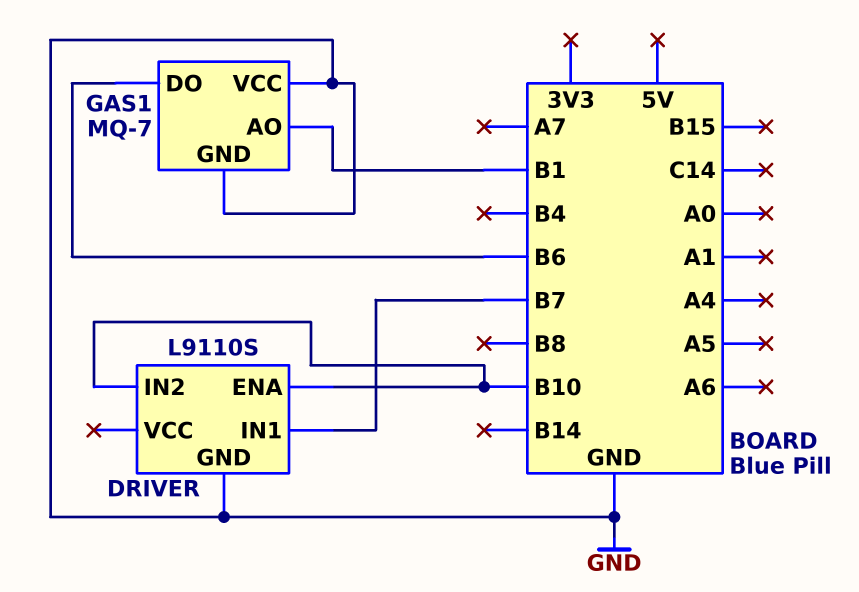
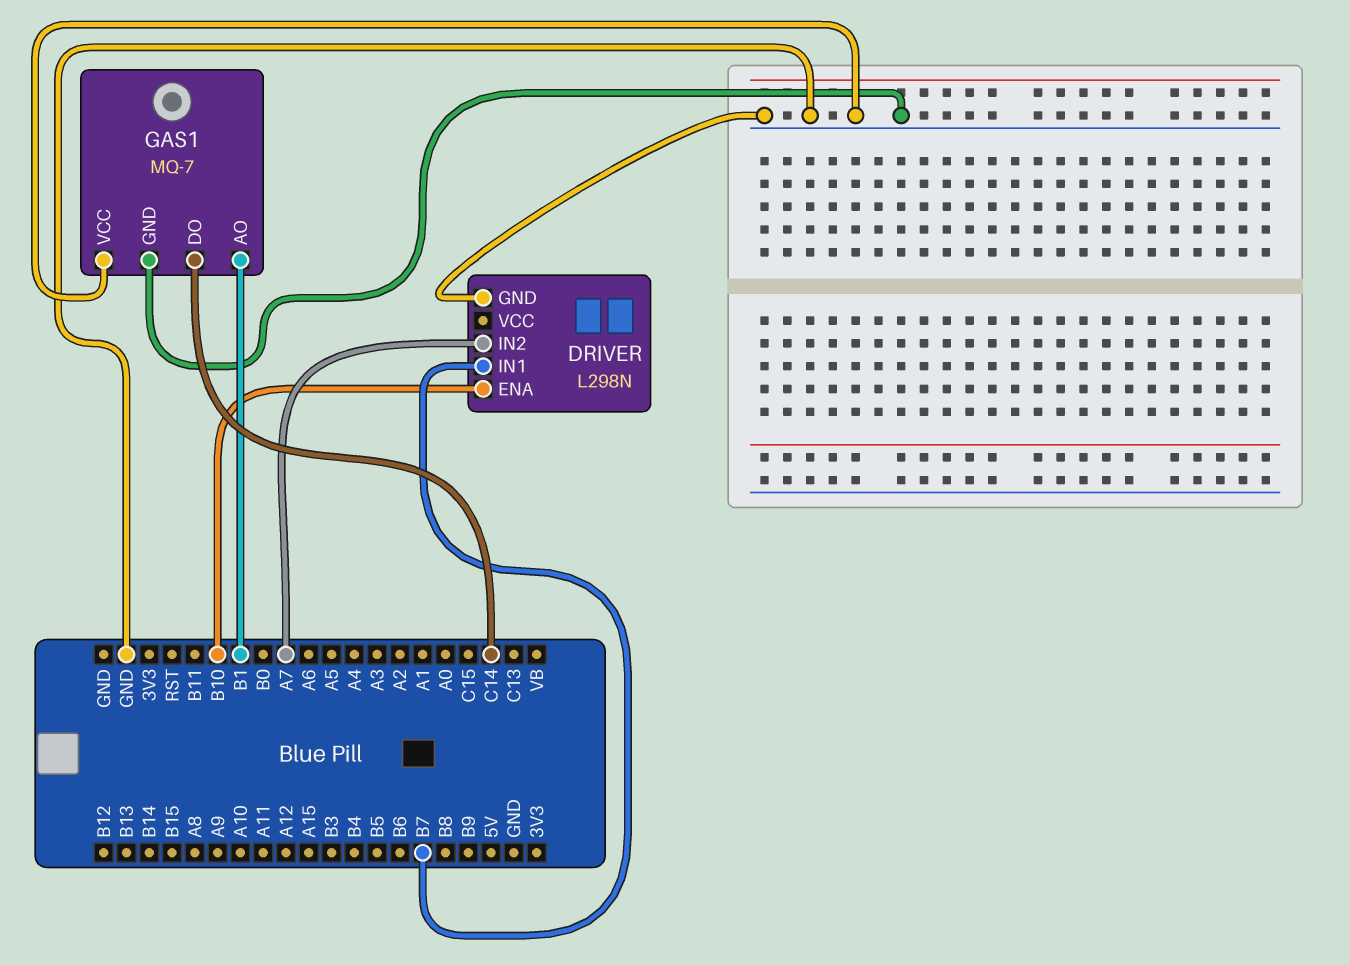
DRIVER: L9110S -> L298N
DRIVER pin IN2: B10 -> A7
GAS1 pin DO: B6 -> C14

